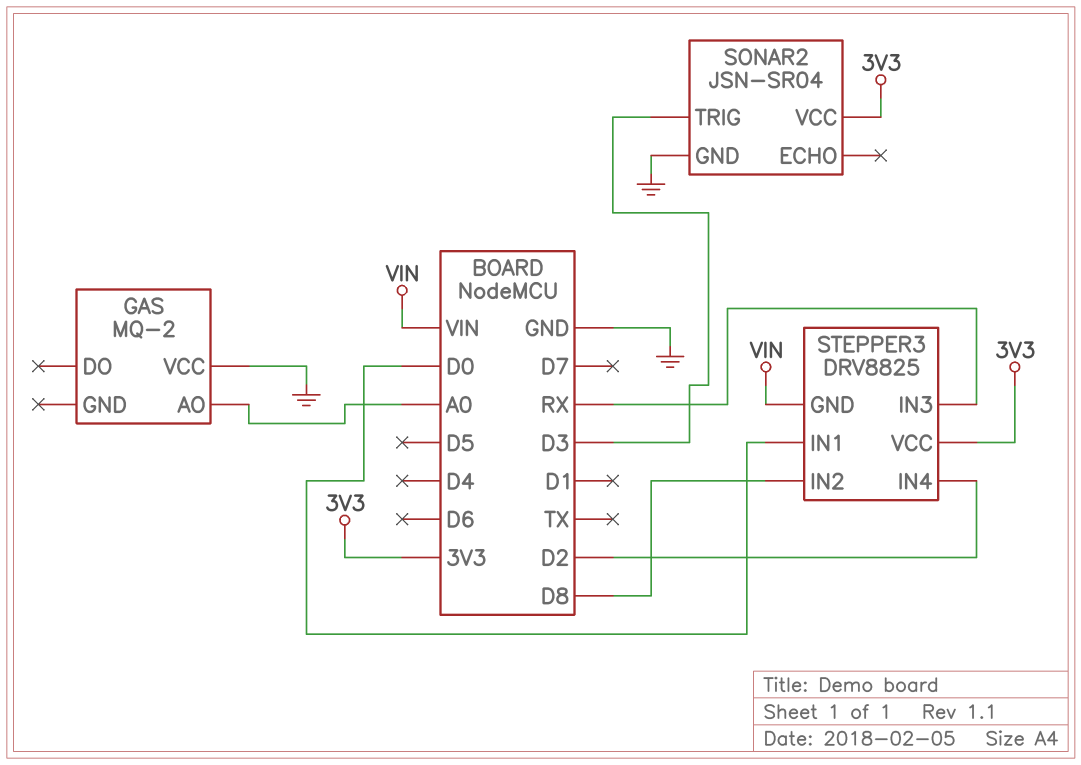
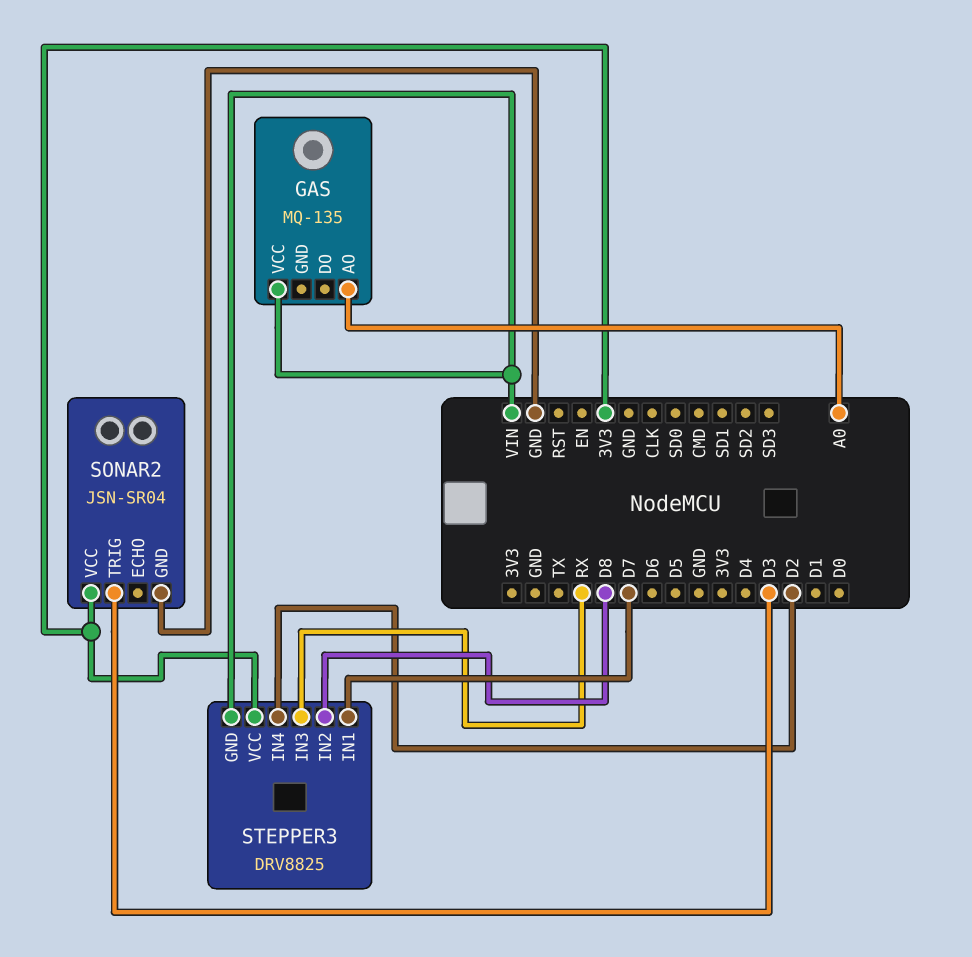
GAS: MQ-2 -> MQ-135
GAS pin VCC: GND -> VIN
STEPPER3 pin IN1: D0 -> D7

